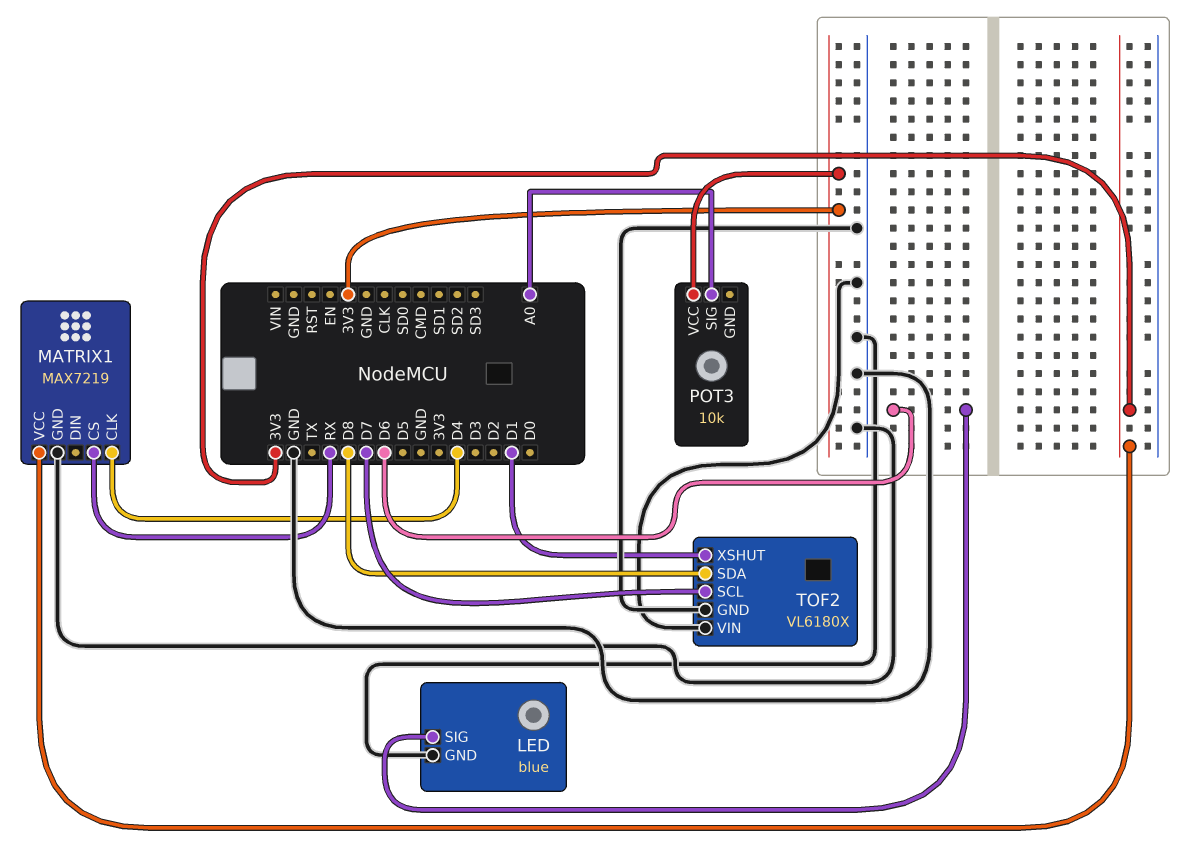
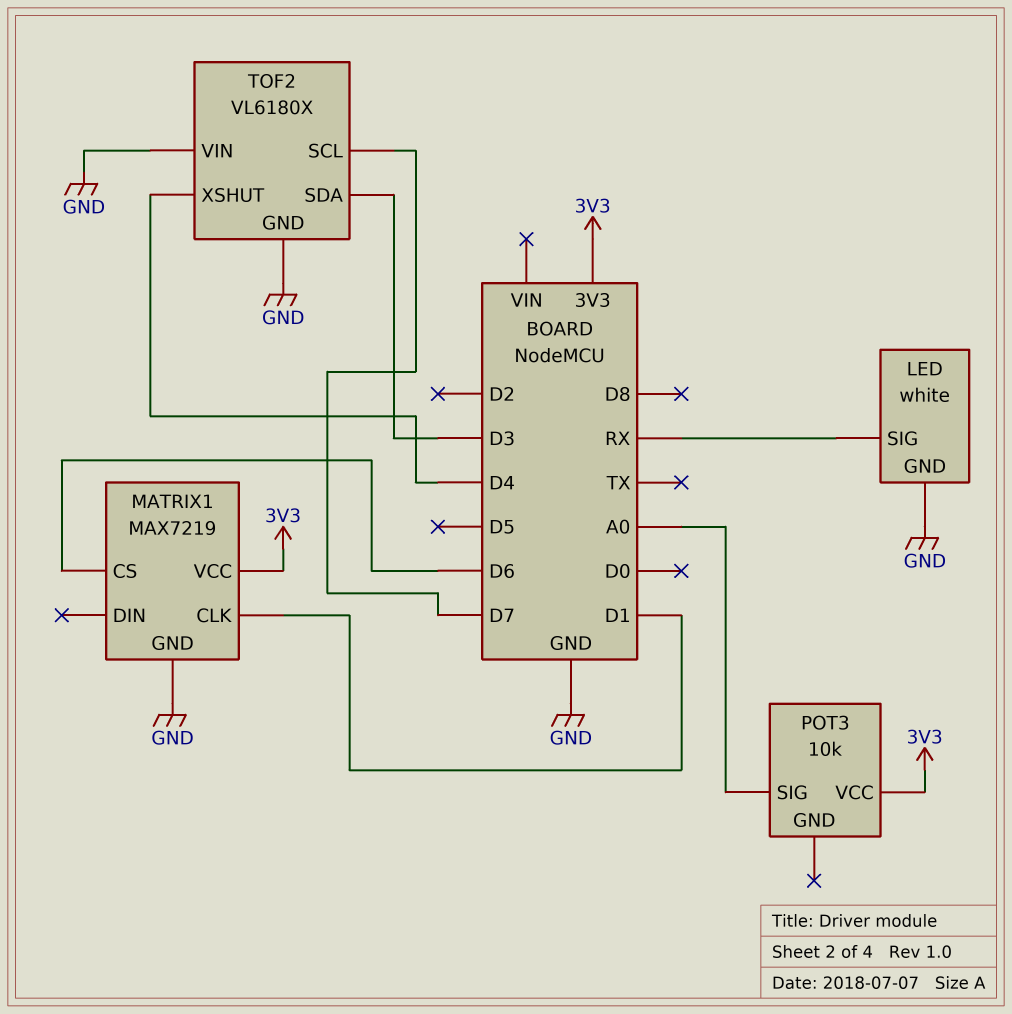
LED: blue -> white
LED pin SIG: D6 -> RX
MATRIX1 pin CLK: D4 -> D1
MATRIX1 pin CS: RX -> D6
TOF2 pin SDA: D8 -> D3
TOF2 pin XSHUT: D1 -> D4

